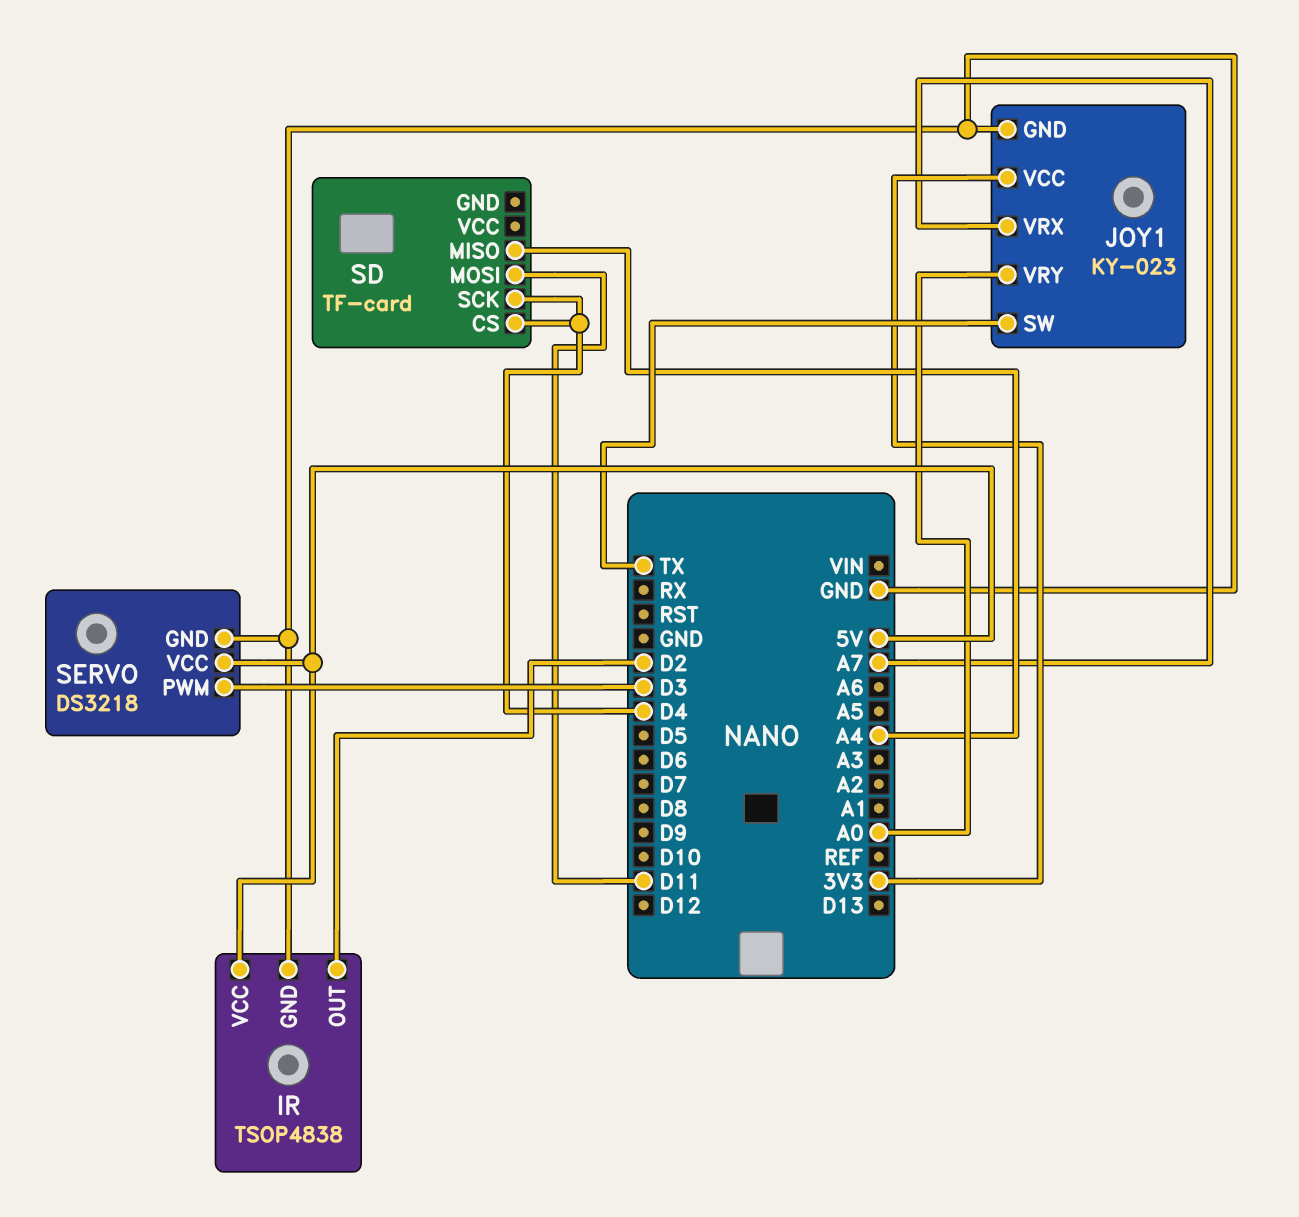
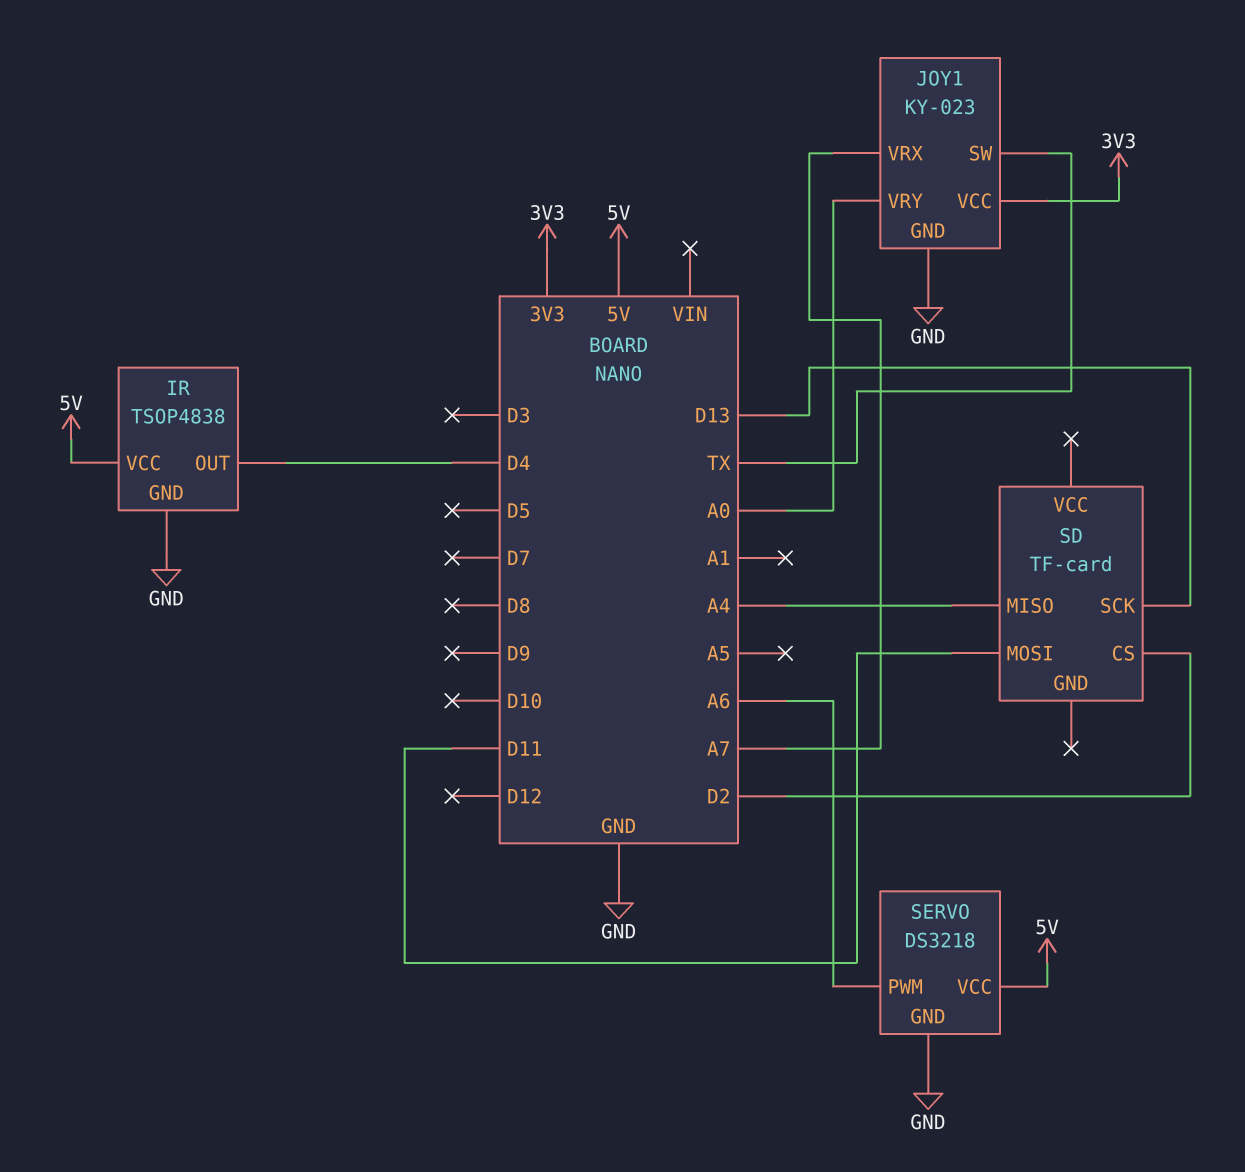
IR pin OUT: D2 -> D4
SD pin CS: D4 -> D2
SD pin SCK: D4 -> D13
SERVO pin PWM: D3 -> A6

